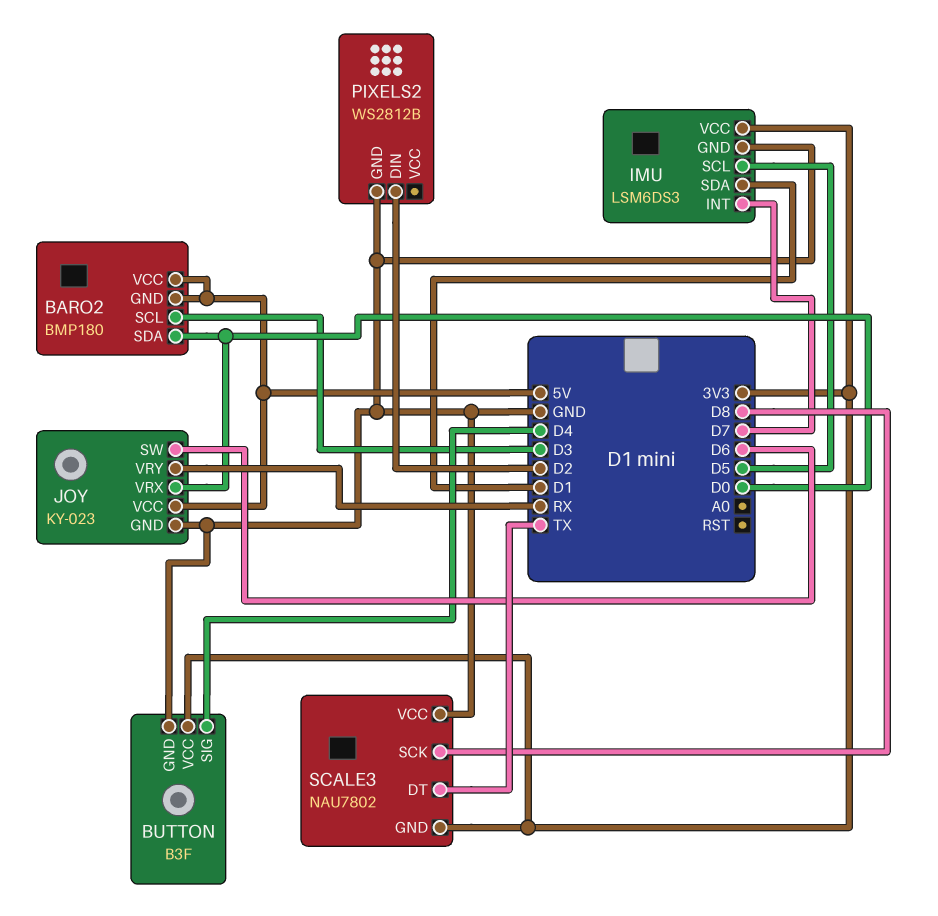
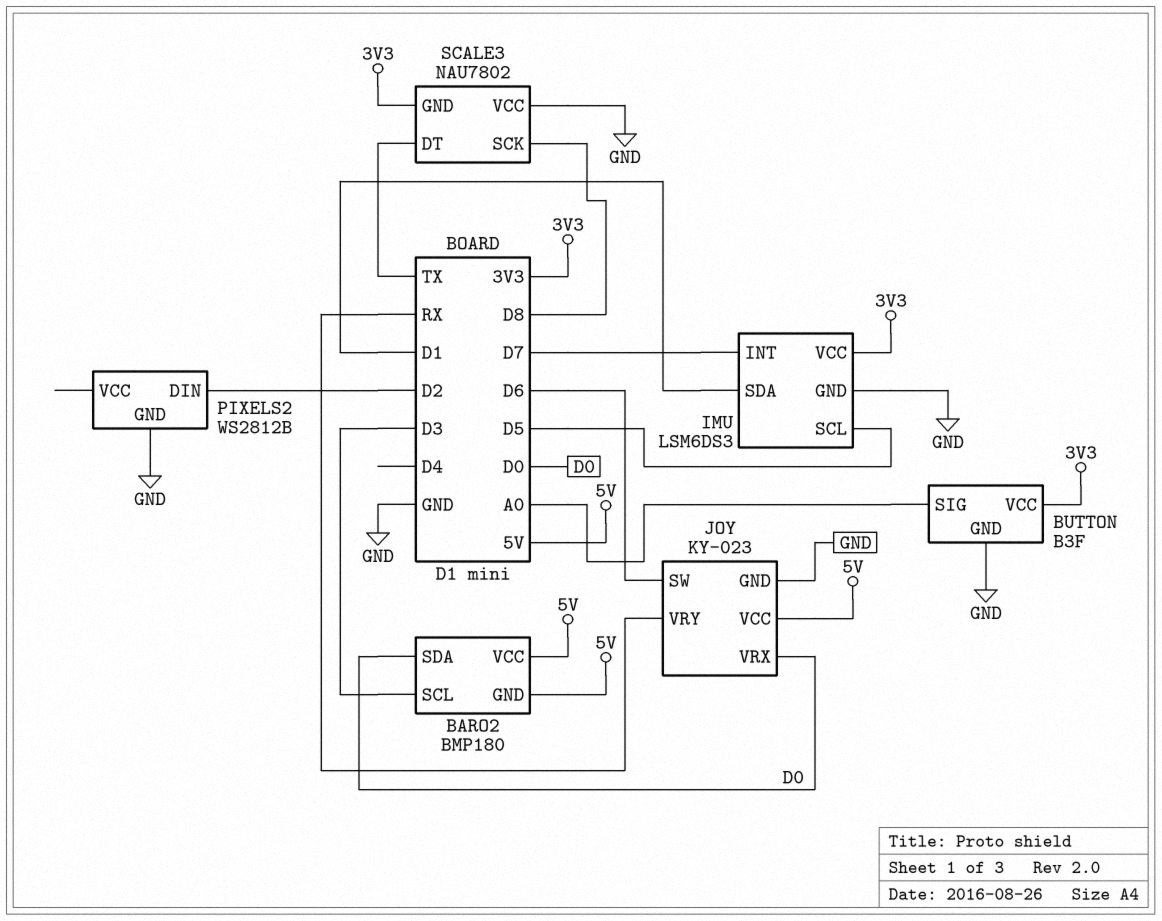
BUTTON pin SIG: D4 -> A0

